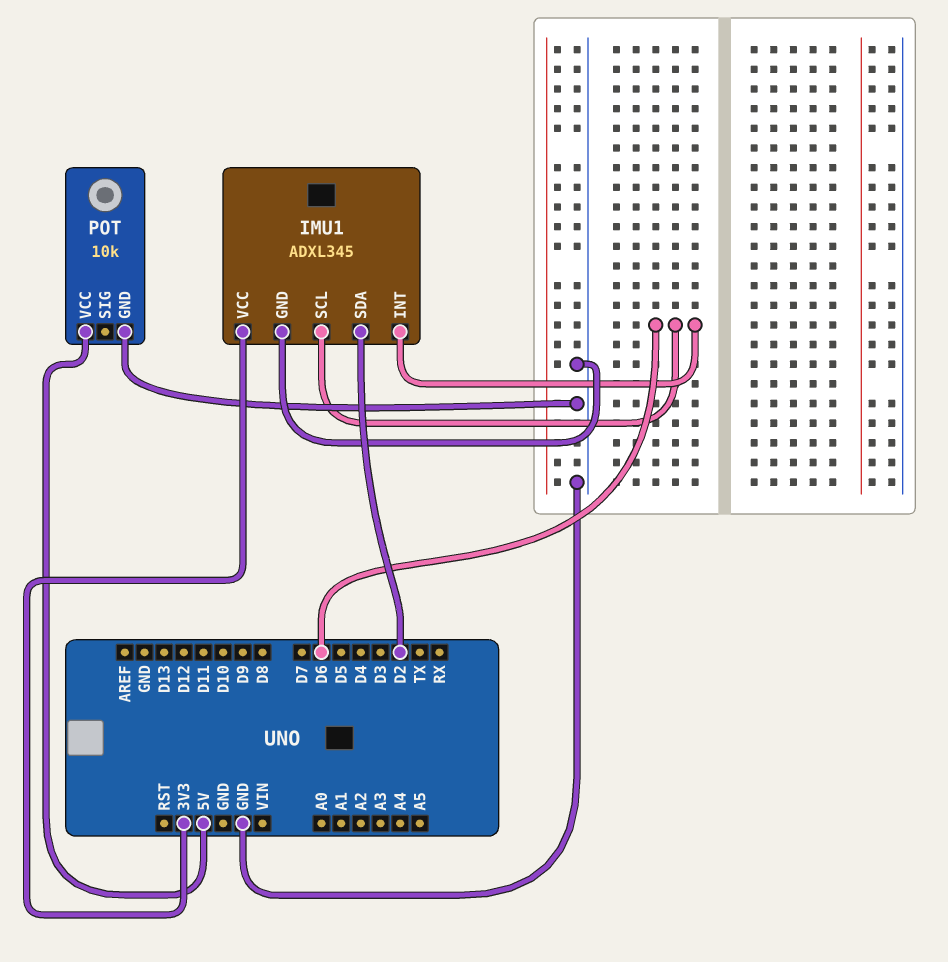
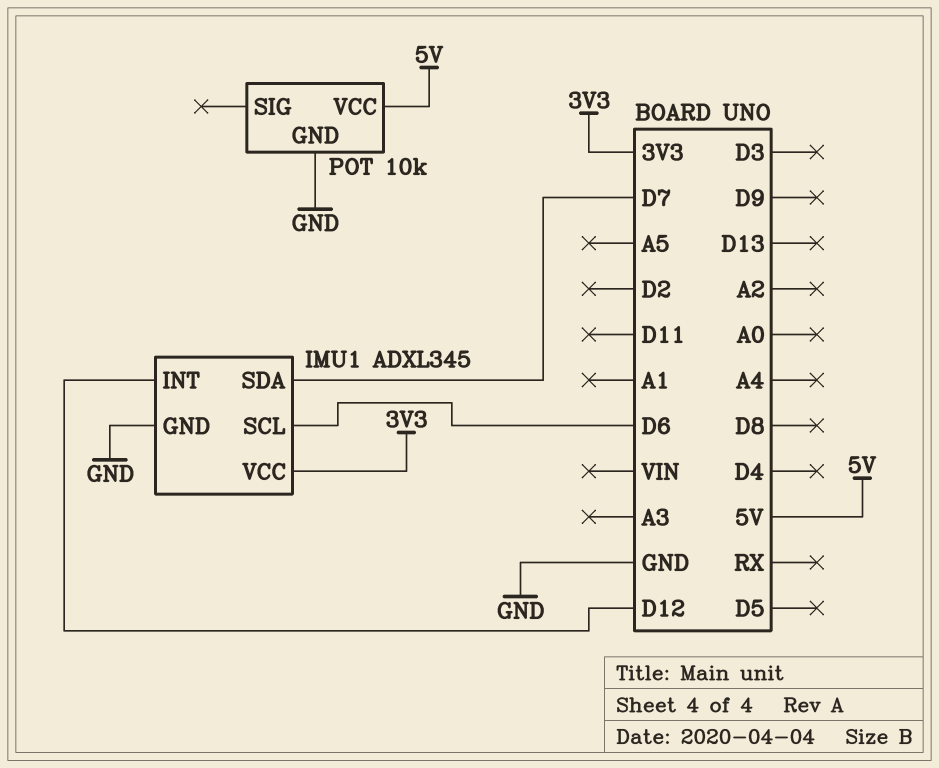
IMU1 pin INT: D6 -> D12
IMU1 pin SDA: D2 -> D7

